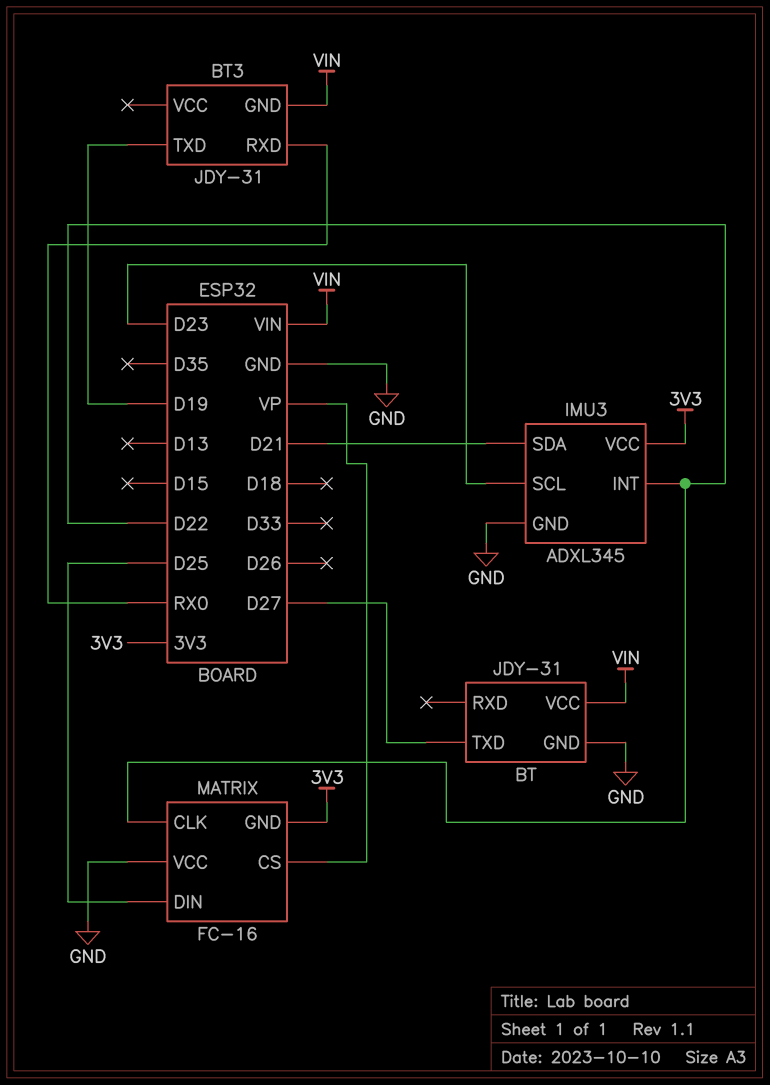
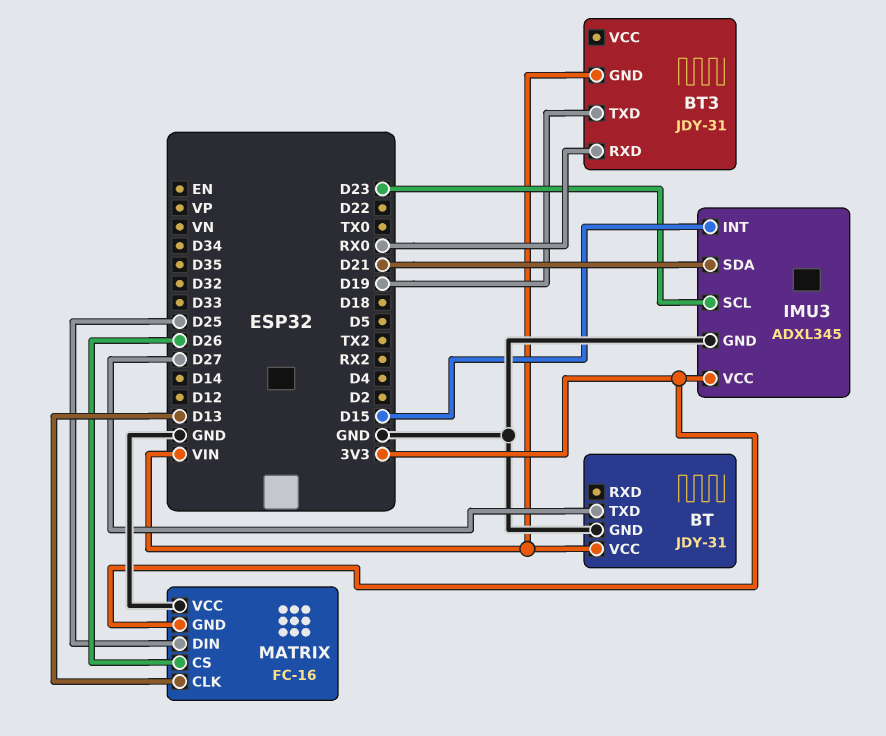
IMU3 pin INT: D22 -> D15
MATRIX pin CLK: D22 -> D13
MATRIX pin CS: VP -> D26

